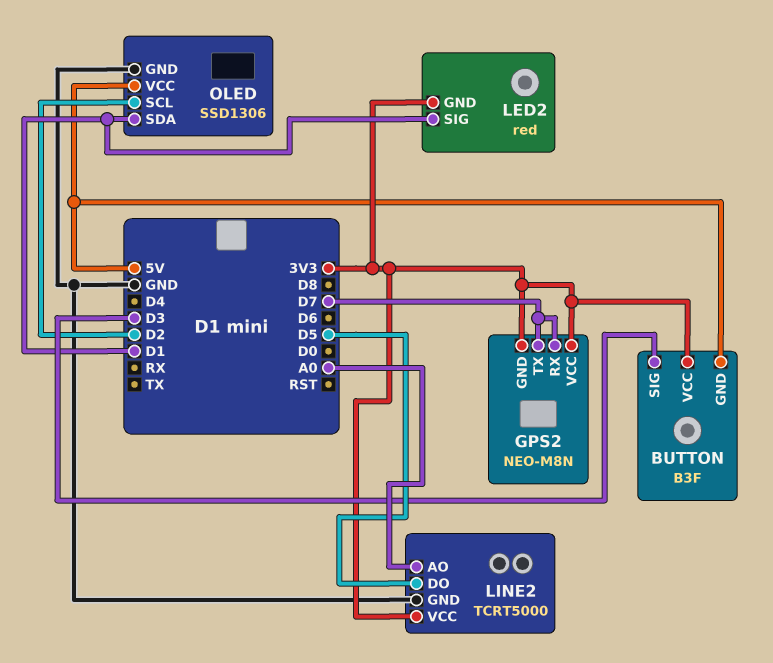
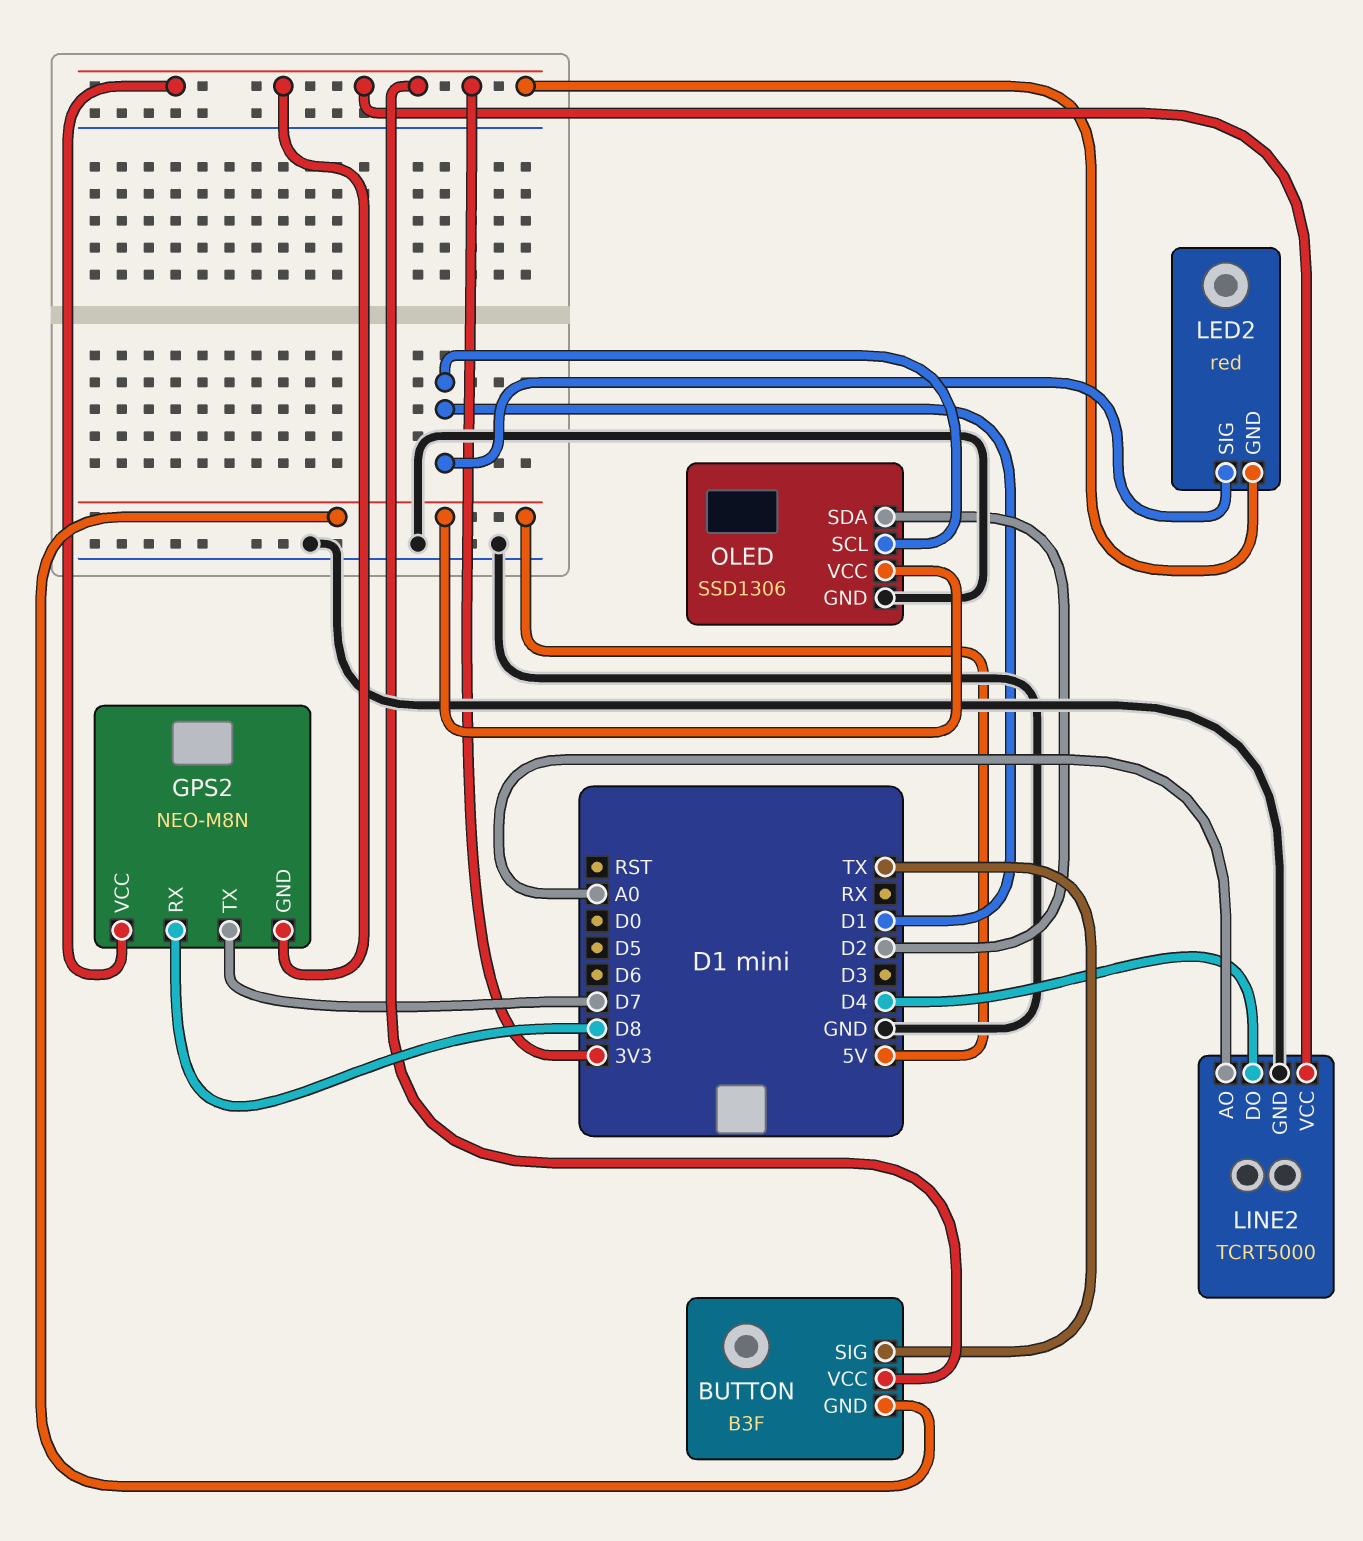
BUTTON pin SIG: D3 -> TX
GPS2 pin RX: D7 -> D8
LINE2 pin DO: D5 -> D4
OLED pin SCL: D2 -> D1
OLED pin SDA: D1 -> D2

